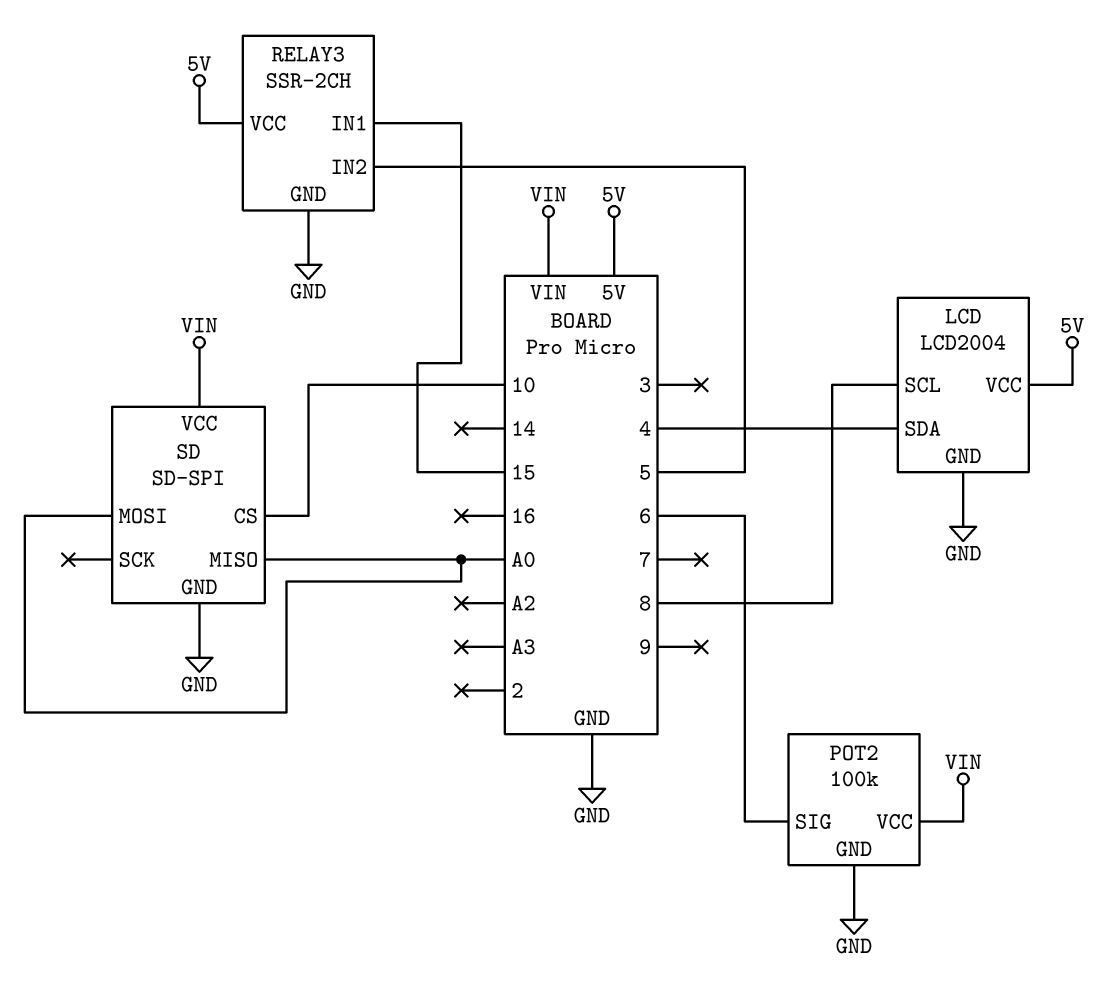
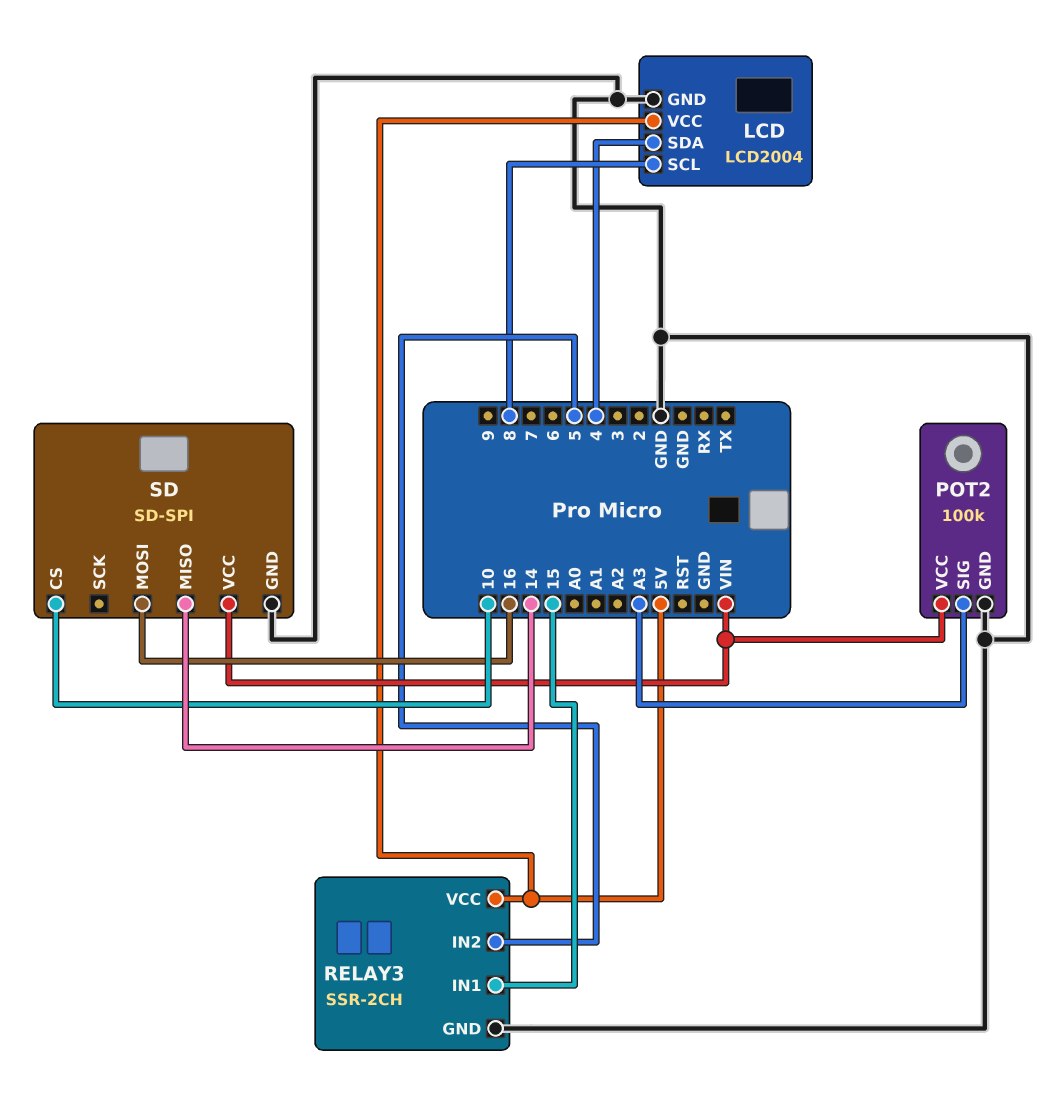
POT2 pin SIG: 6 -> A3
SD pin MISO: A0 -> 14
SD pin MOSI: A0 -> 16

